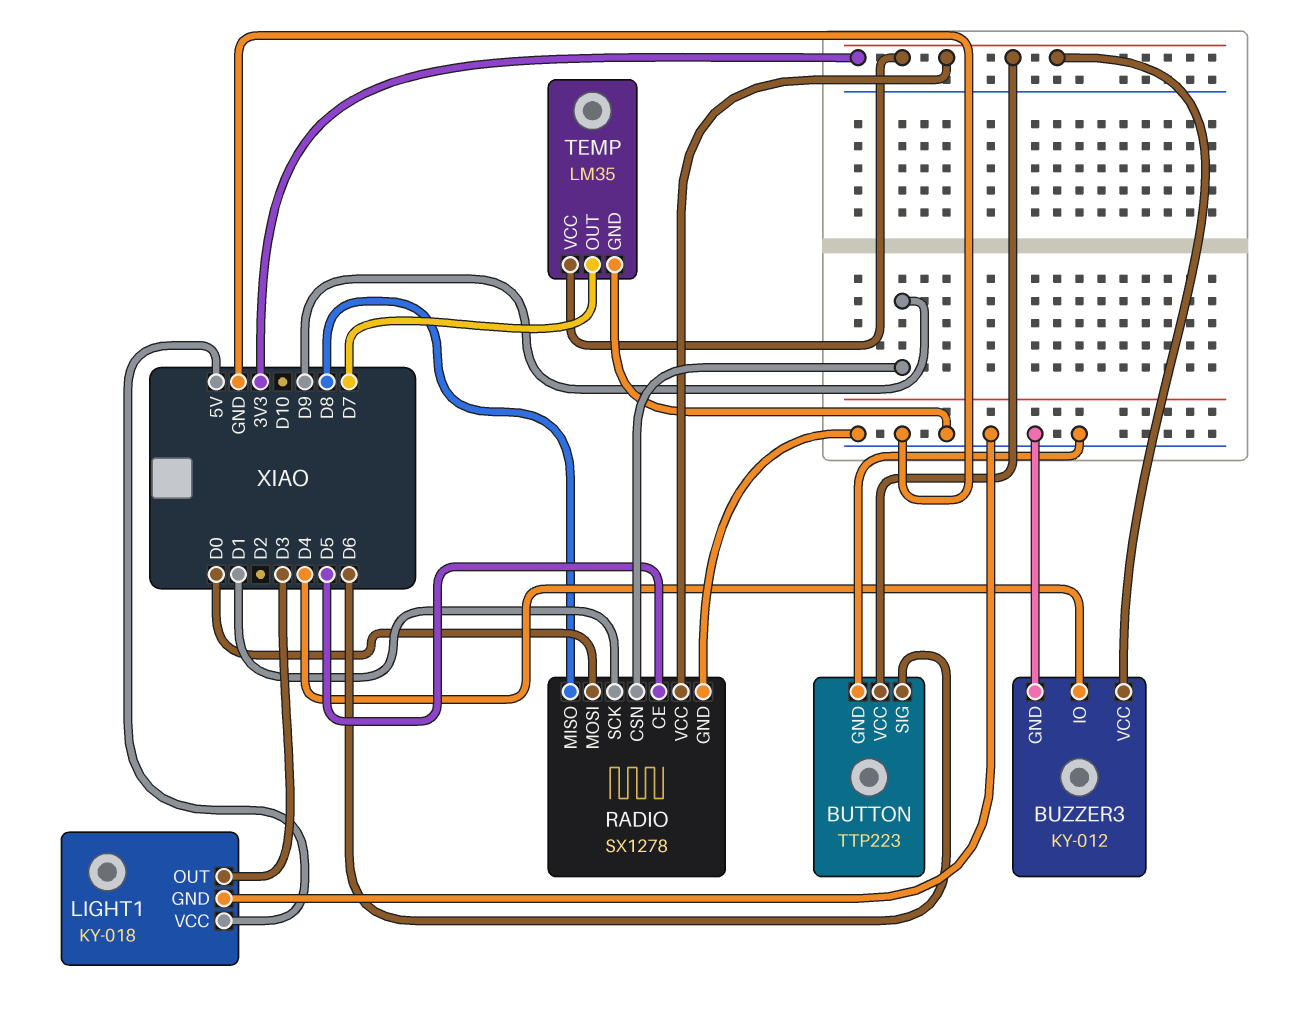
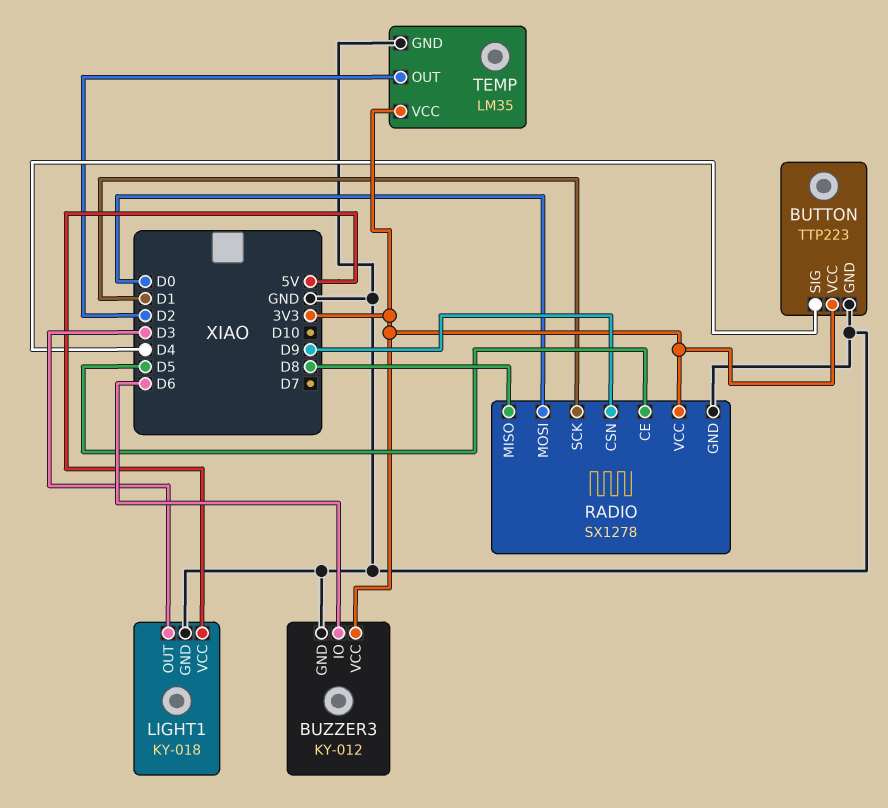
BUTTON pin SIG: D6 -> D4
BUZZER3 pin IO: D4 -> D6
TEMP pin OUT: D7 -> D2

